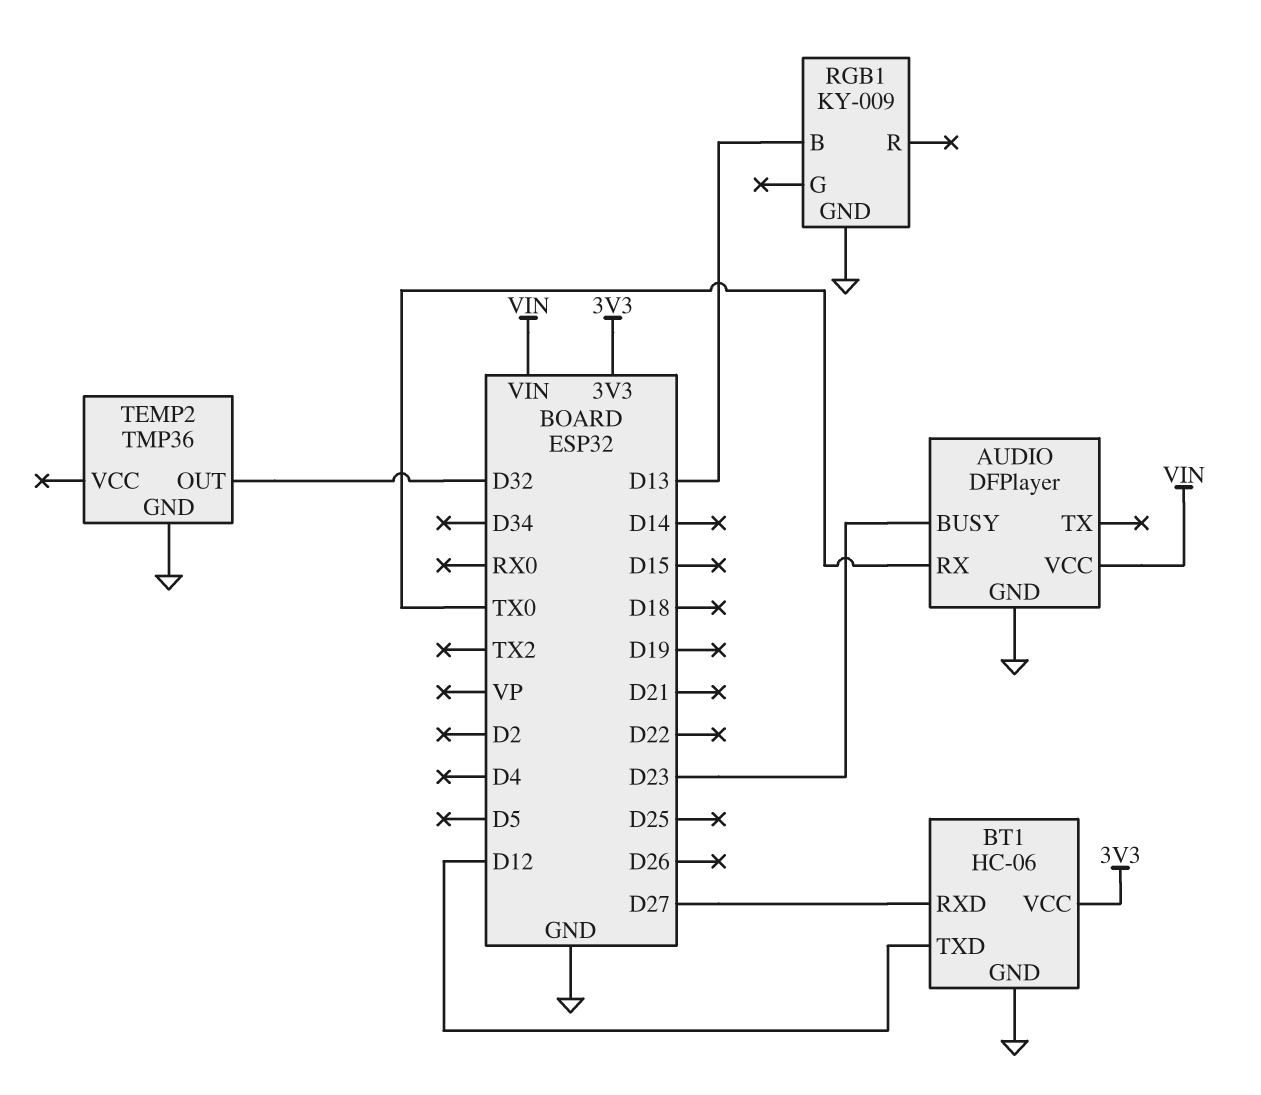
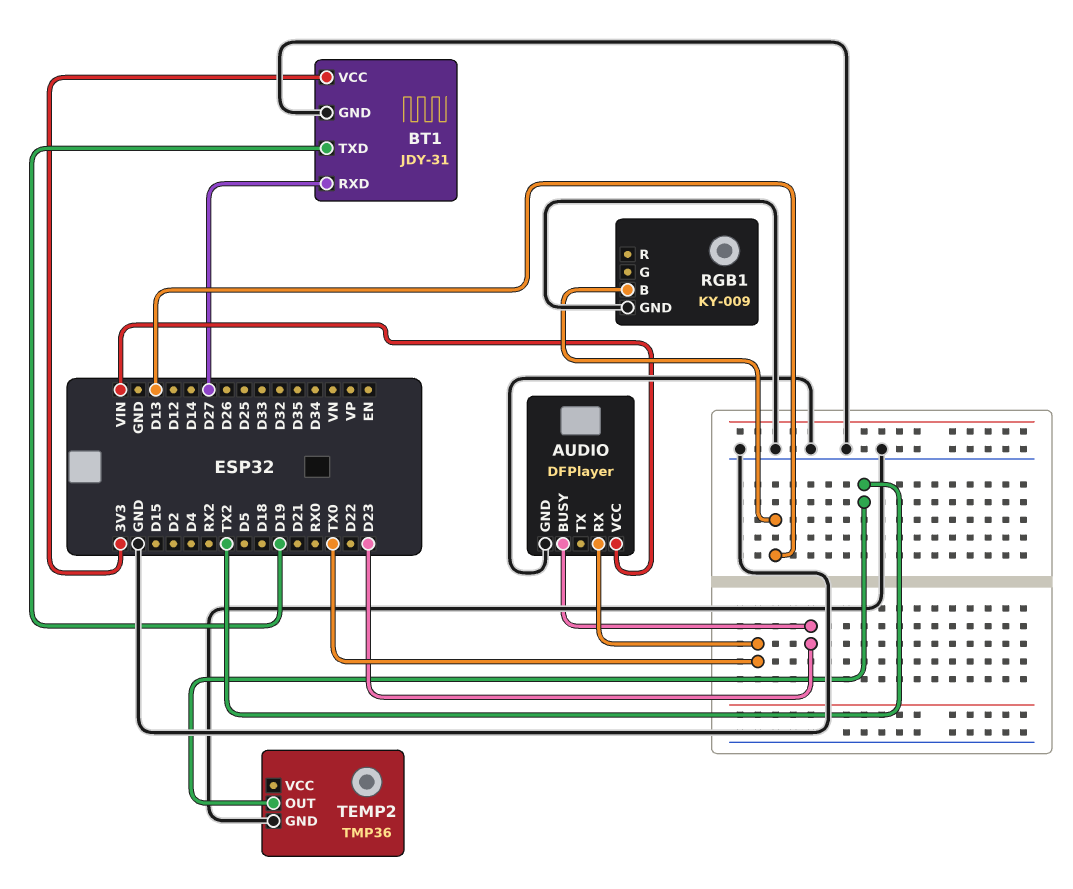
BT1: HC-06 -> JDY-31
BT1 pin TXD: D12 -> D19
TEMP2 pin OUT: D32 -> TX2

